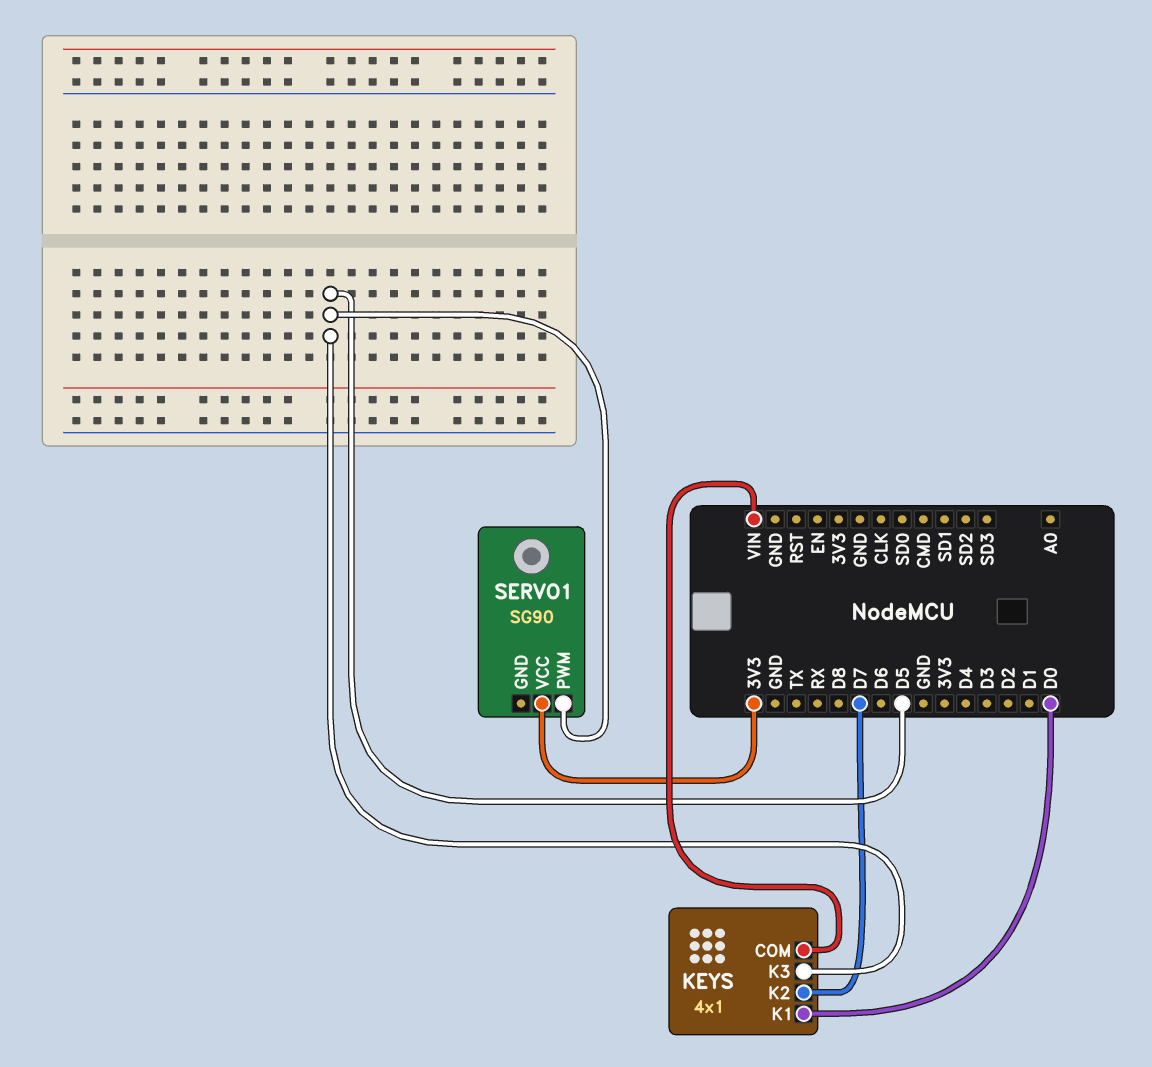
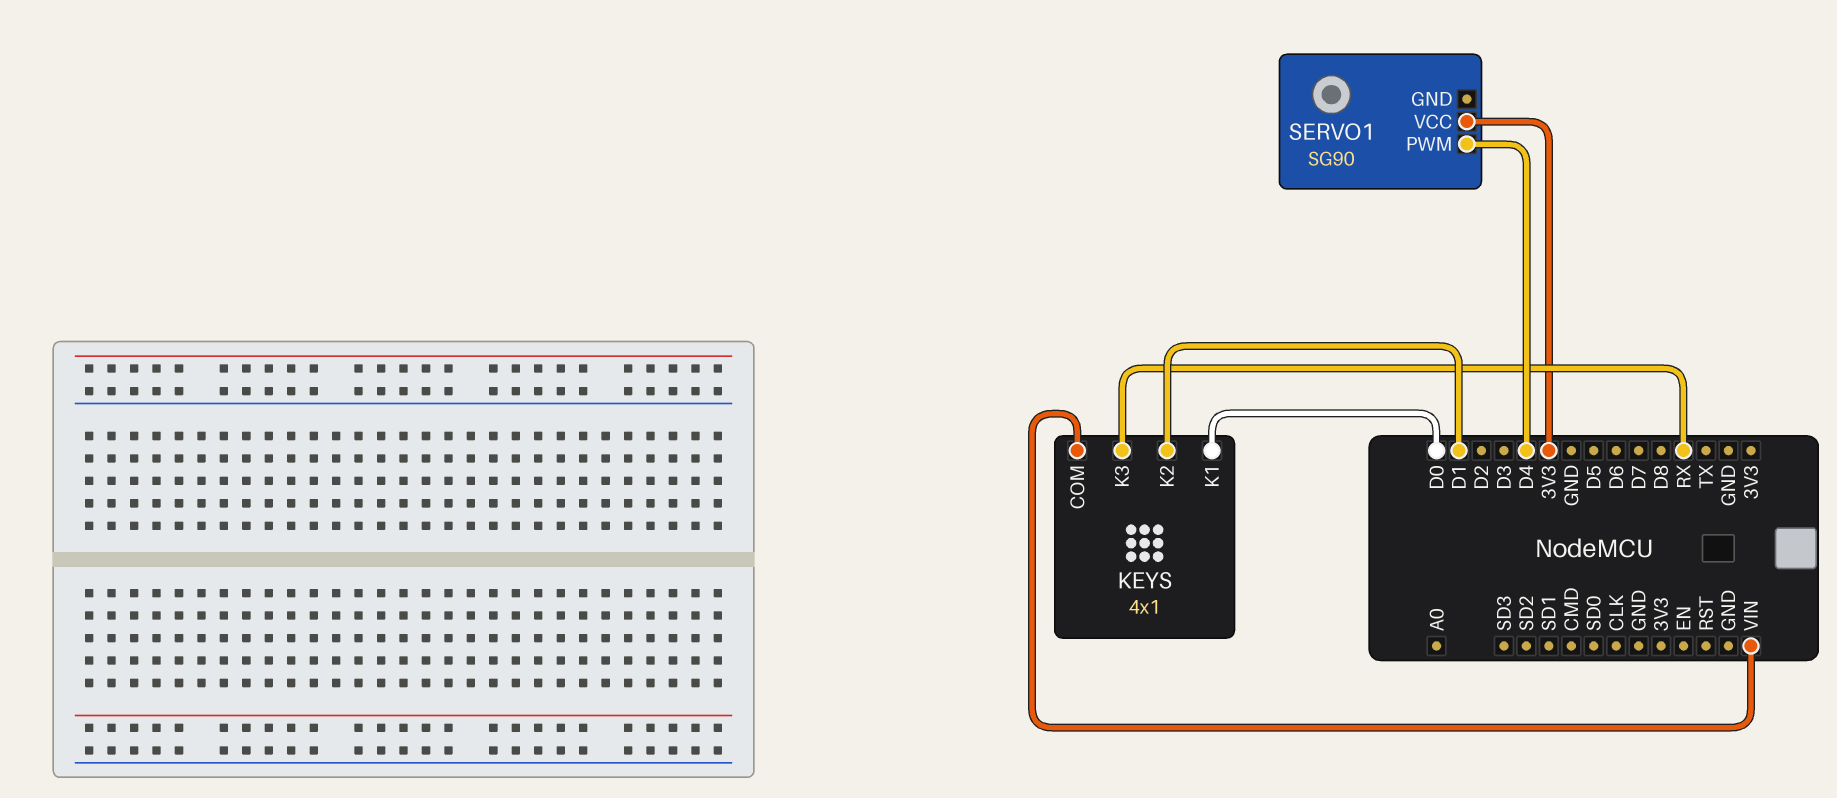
KEYS pin K2: D7 -> D1
KEYS pin K3: D5 -> RX
SERVO1 pin PWM: D5 -> D4

